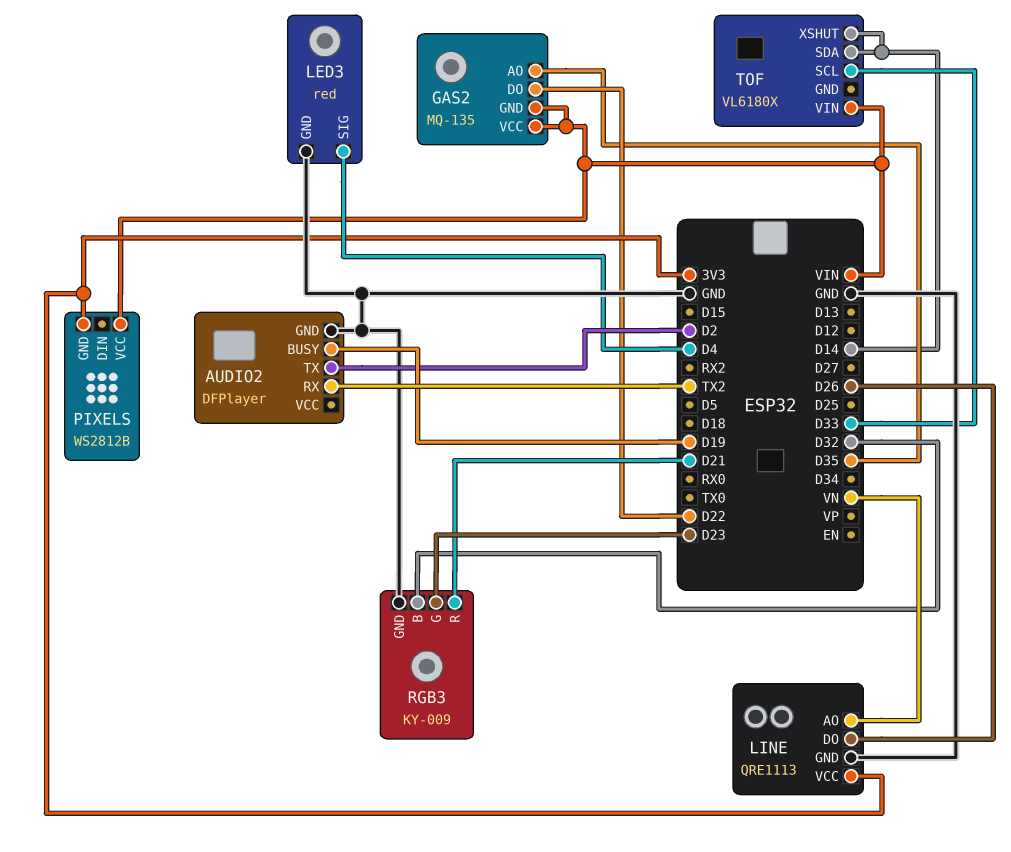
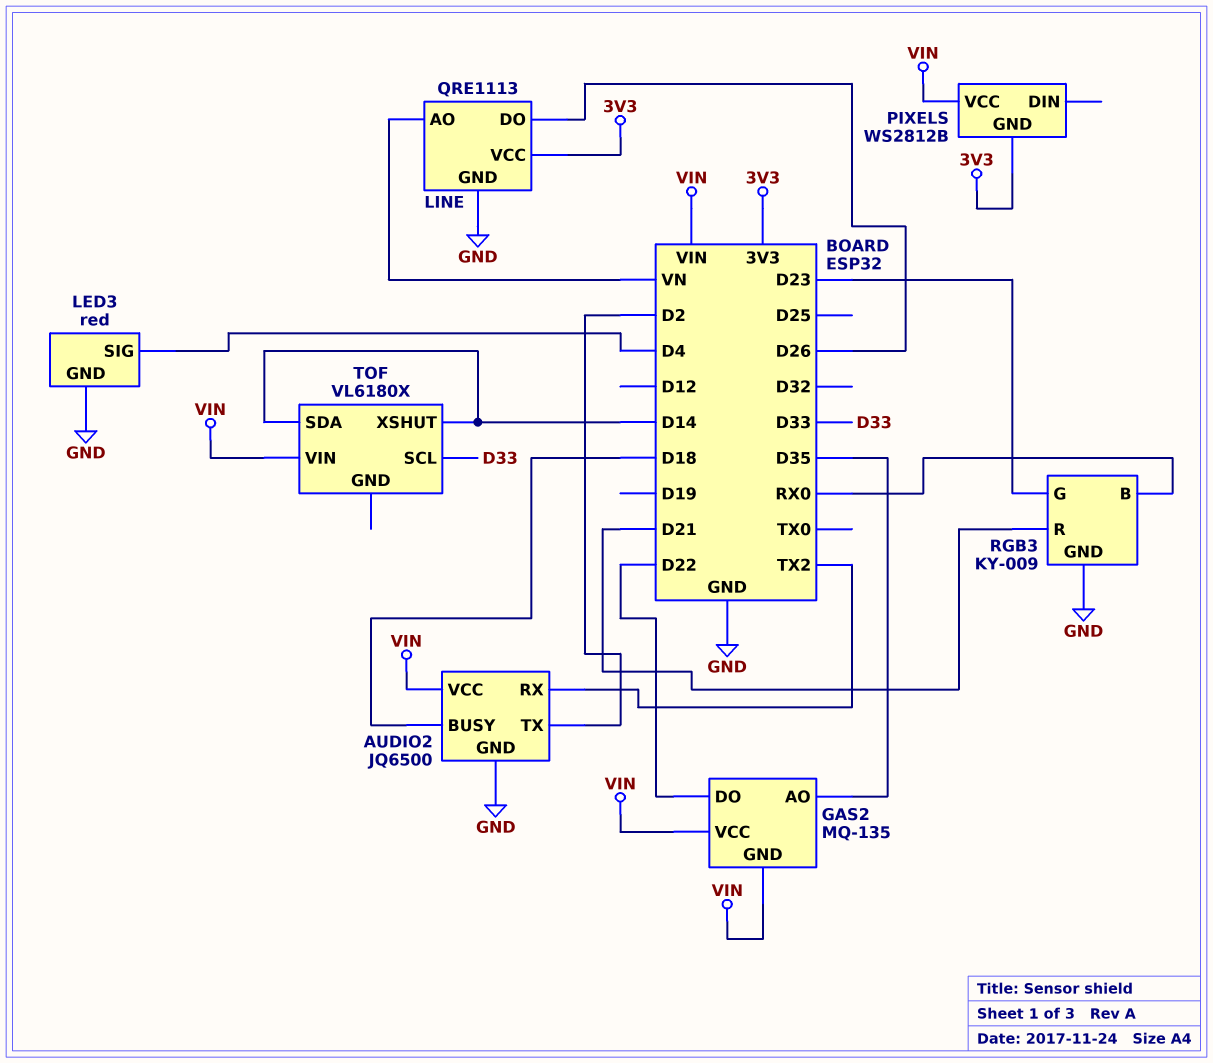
AUDIO2: DFPlayer -> JQ6500
AUDIO2 pin BUSY: D19 -> D18
AUDIO2 pin VCC: none -> VIN
RGB3 pin B: D32 -> RX0

